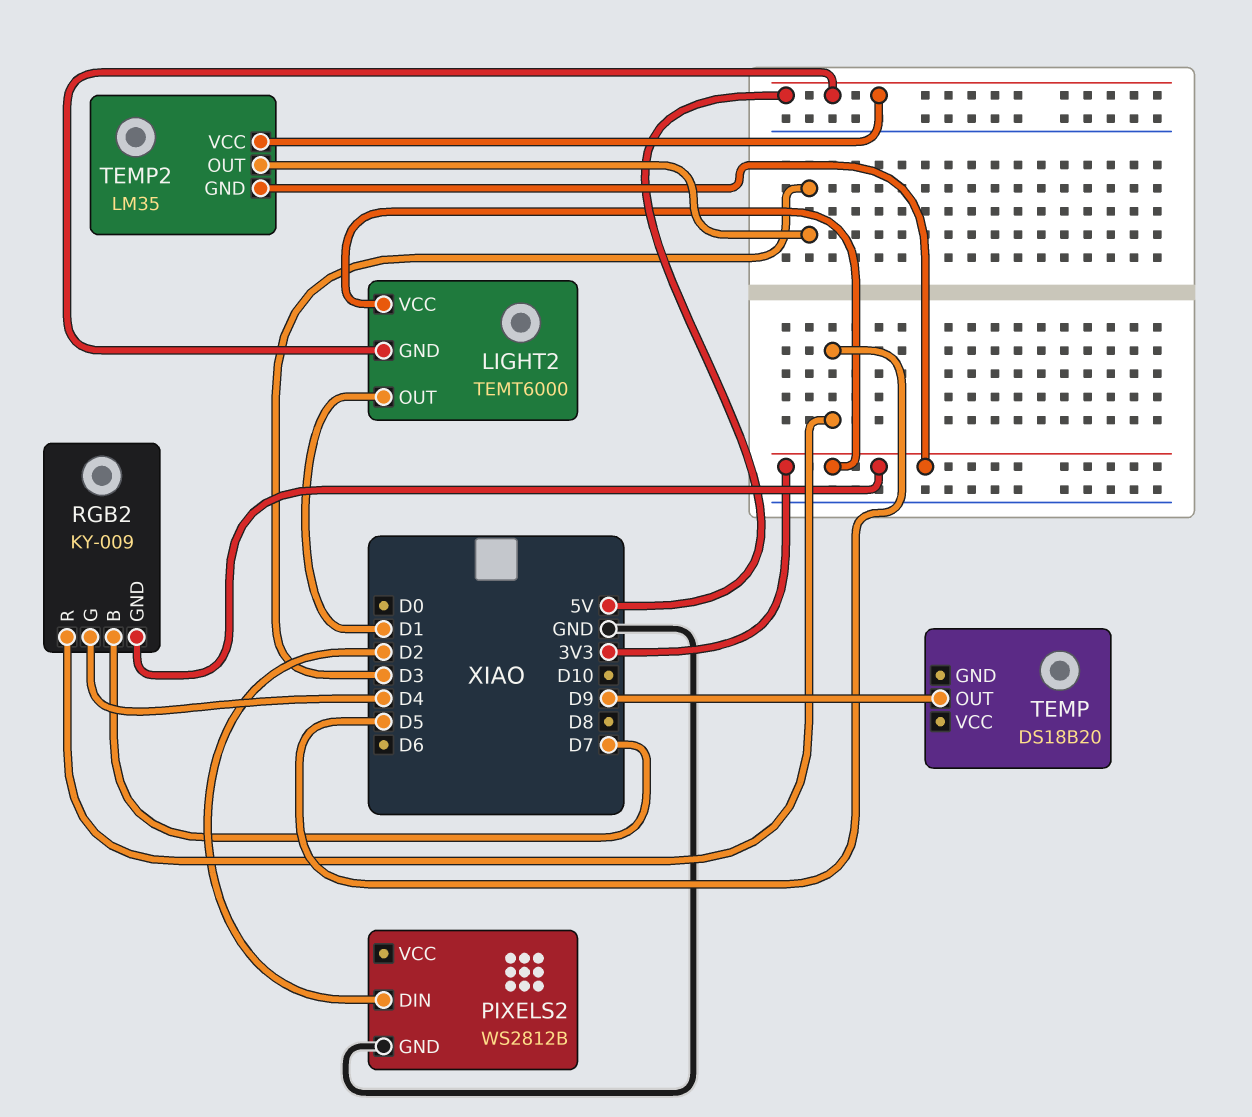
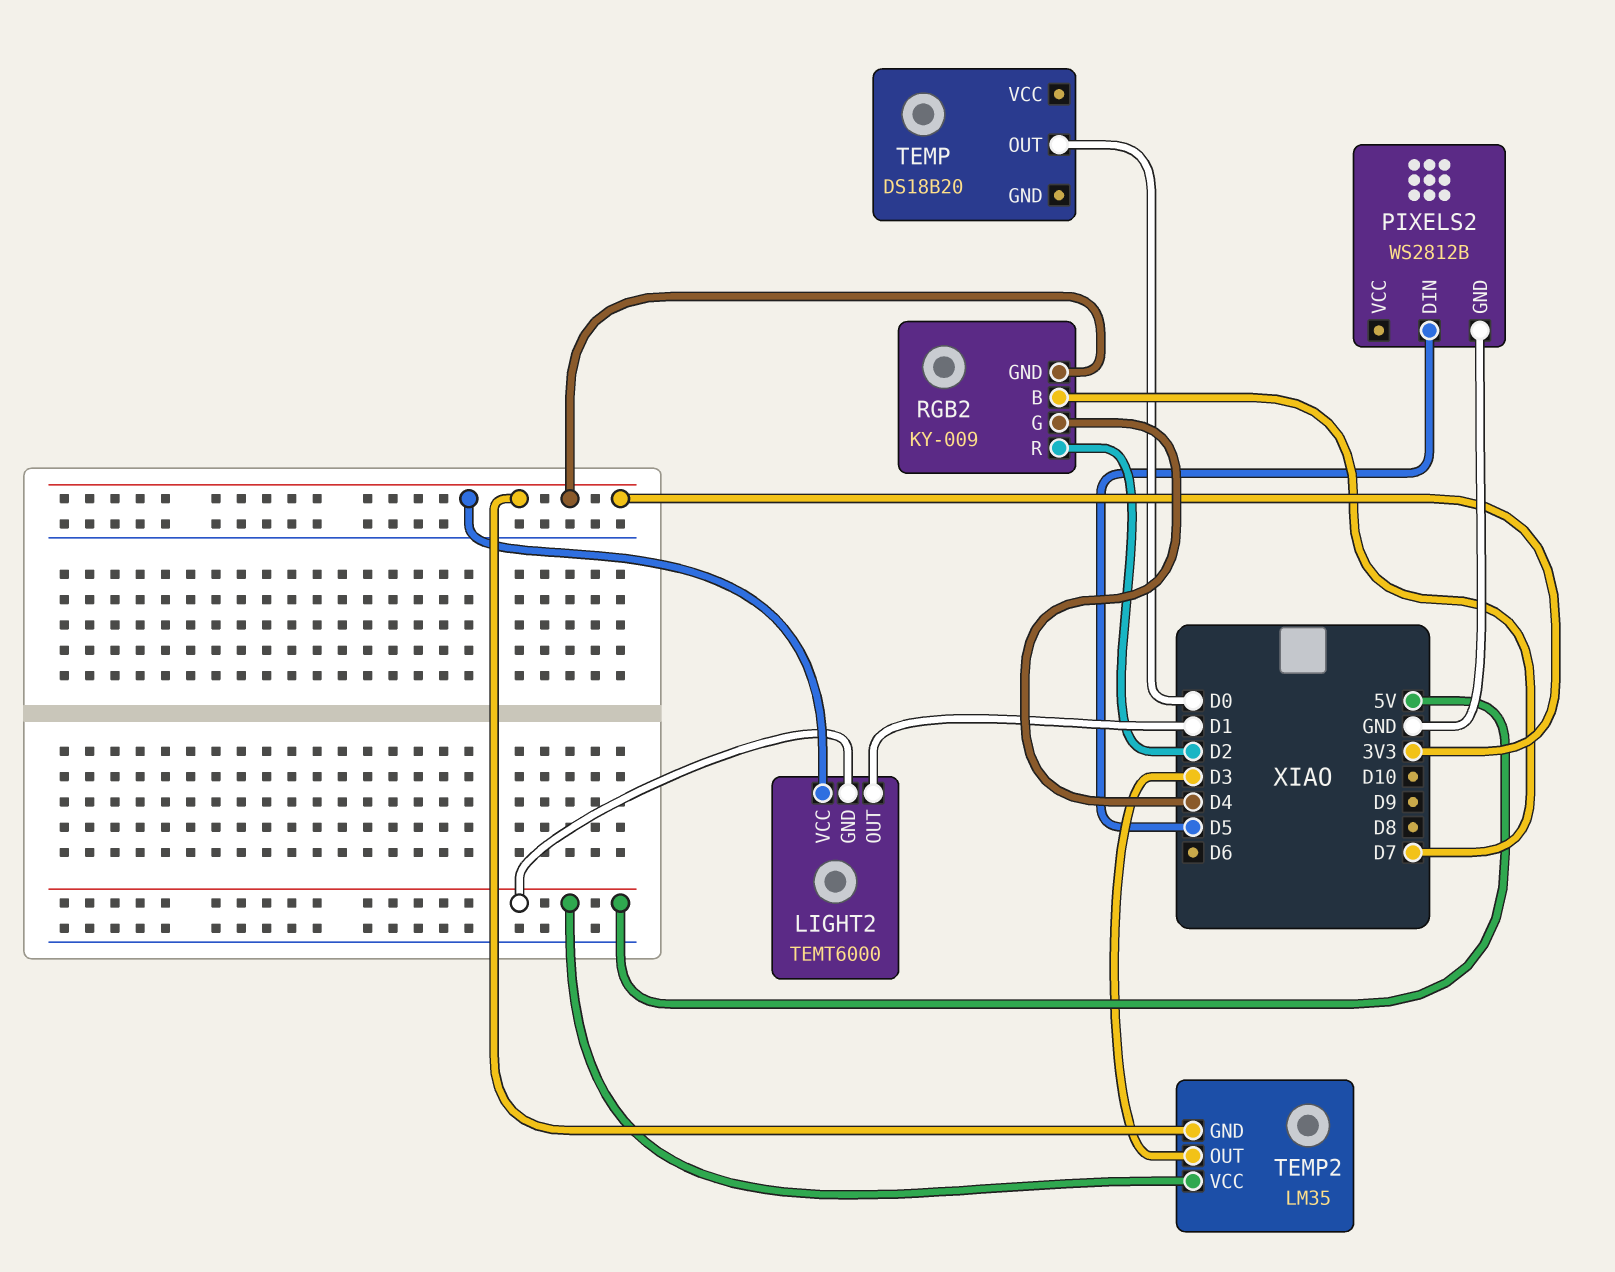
PIXELS2 pin DIN: D2 -> D5
RGB2 pin R: D5 -> D2
TEMP pin OUT: D9 -> D0

